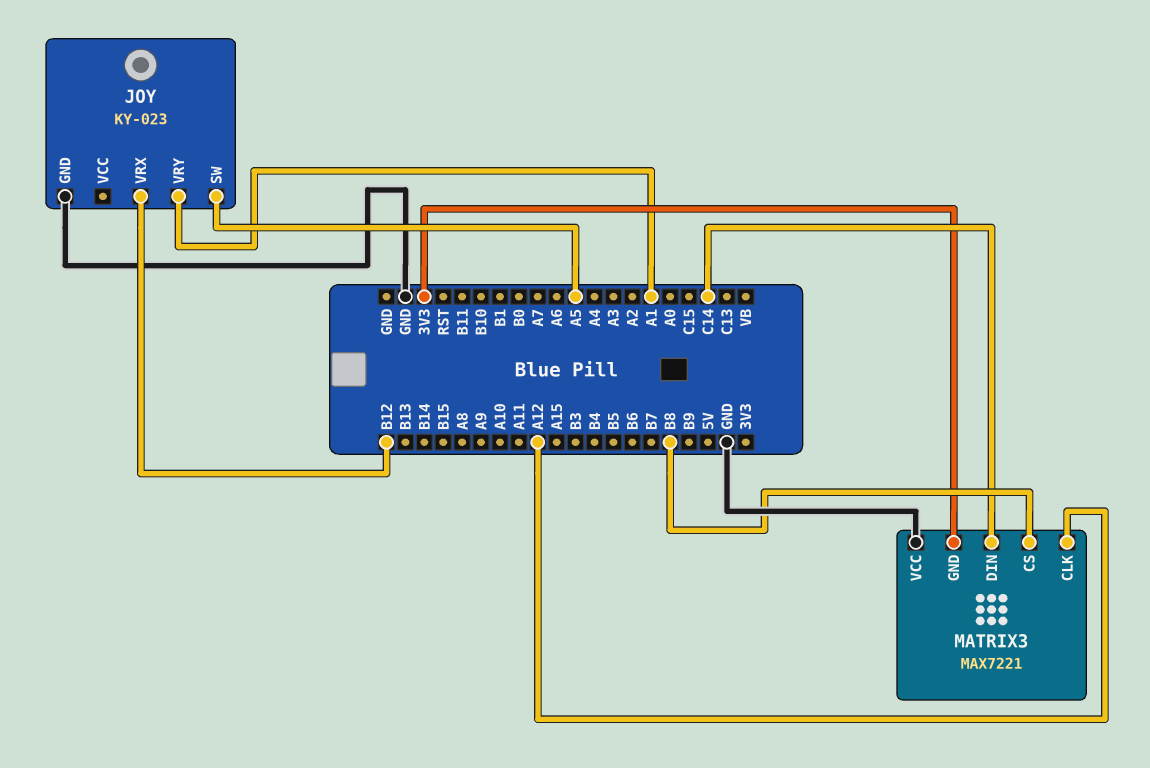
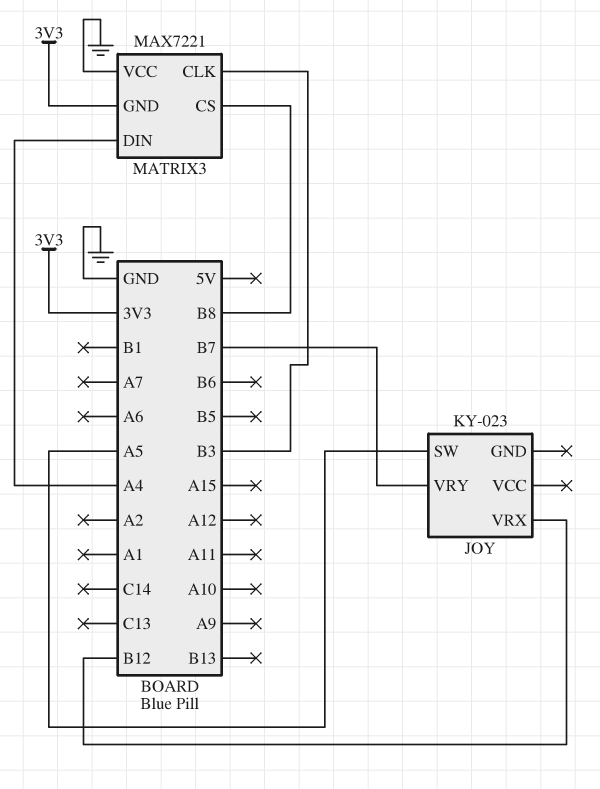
JOY pin GND: GND -> none
JOY pin VRY: A1 -> B7
MATRIX3 pin CLK: A12 -> B3
MATRIX3 pin DIN: C14 -> A4

